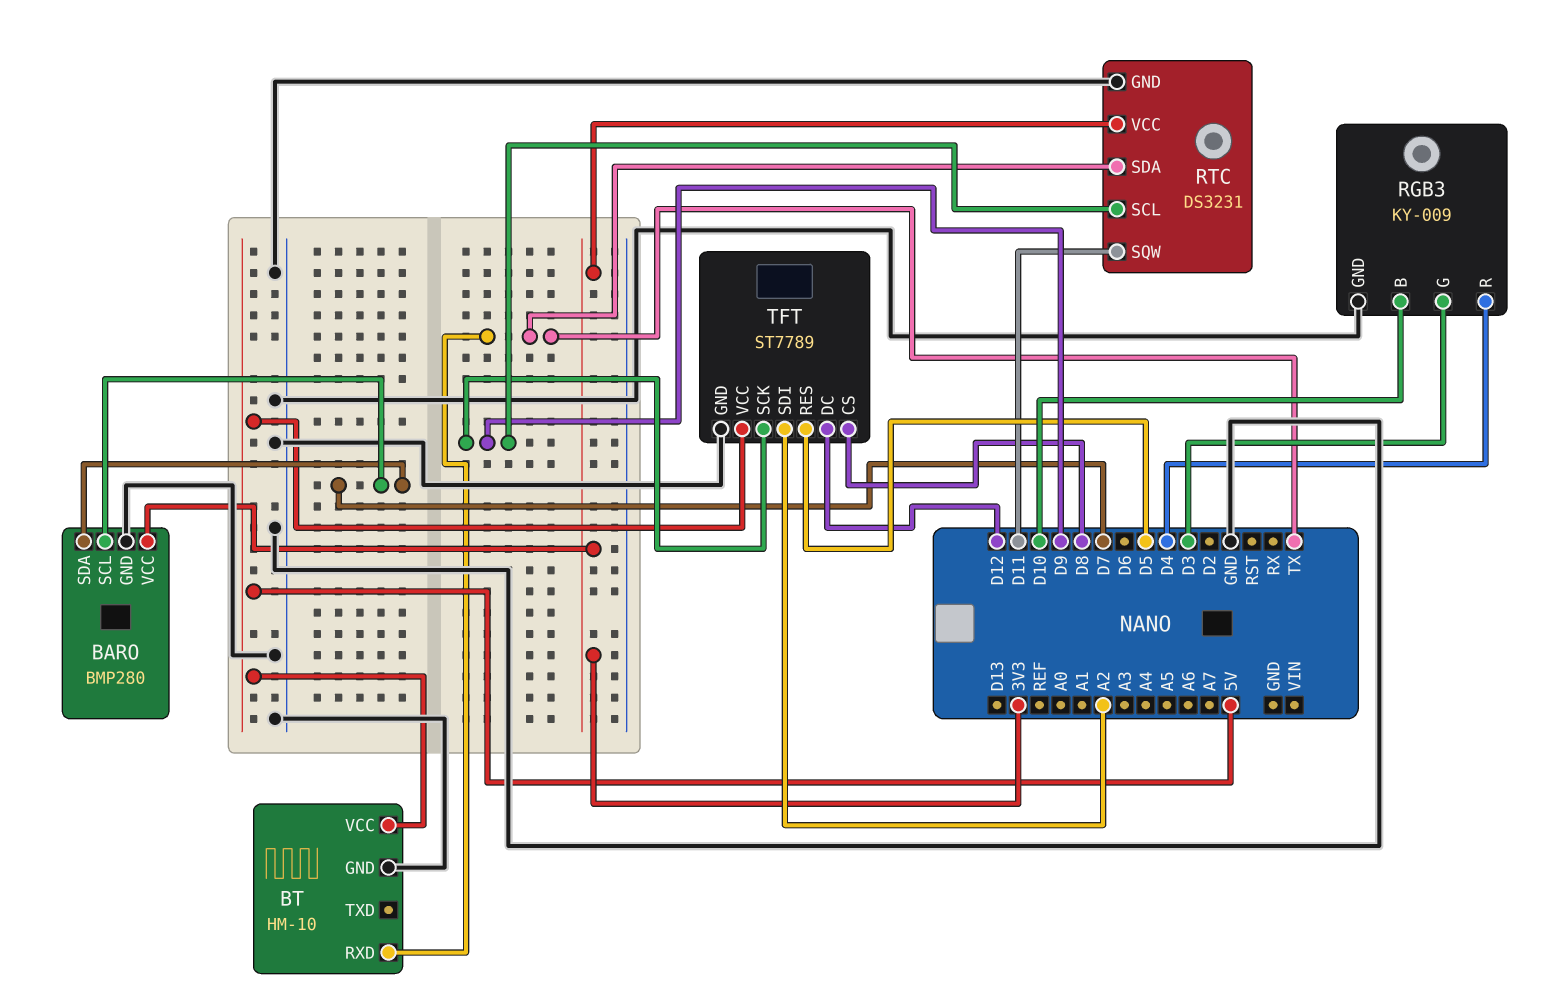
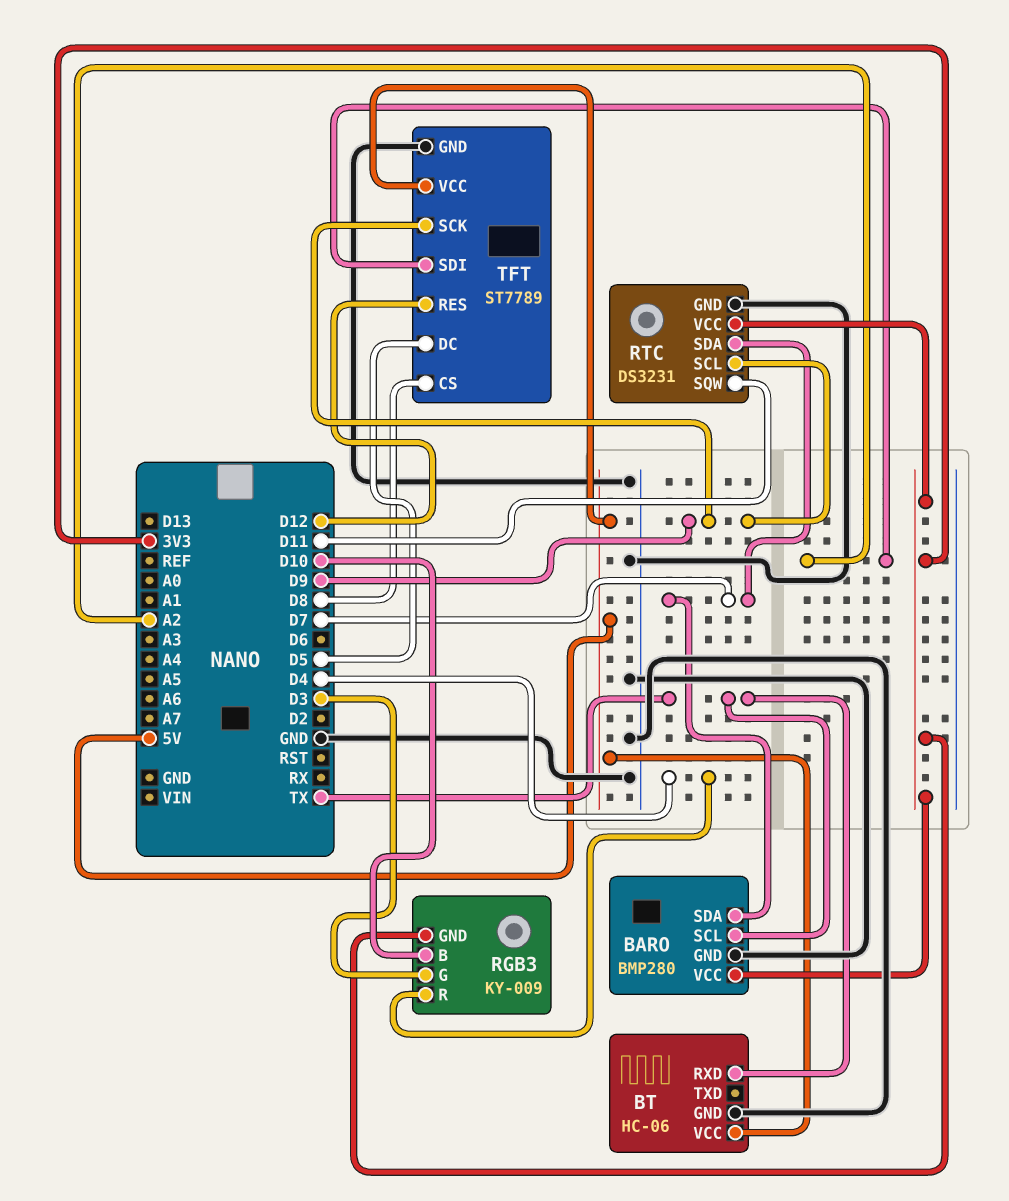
BARO pin SCL: D7 -> TX
BT: HM-10 -> HC-06
RGB3 pin GND: GND -> 3V3
RTC pin SDA: TX -> D7
TFT pin DC: D12 -> D5
TFT pin RES: D5 -> D12

